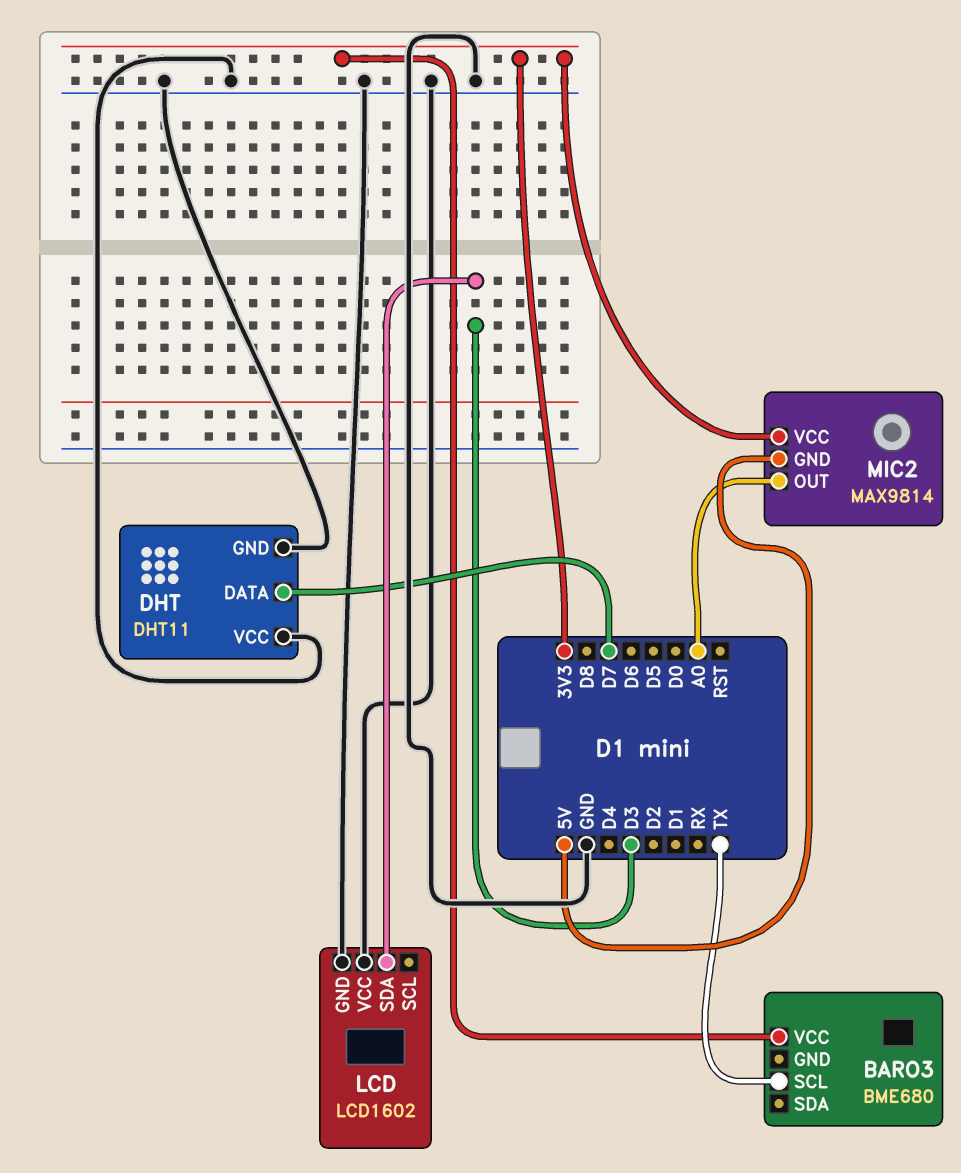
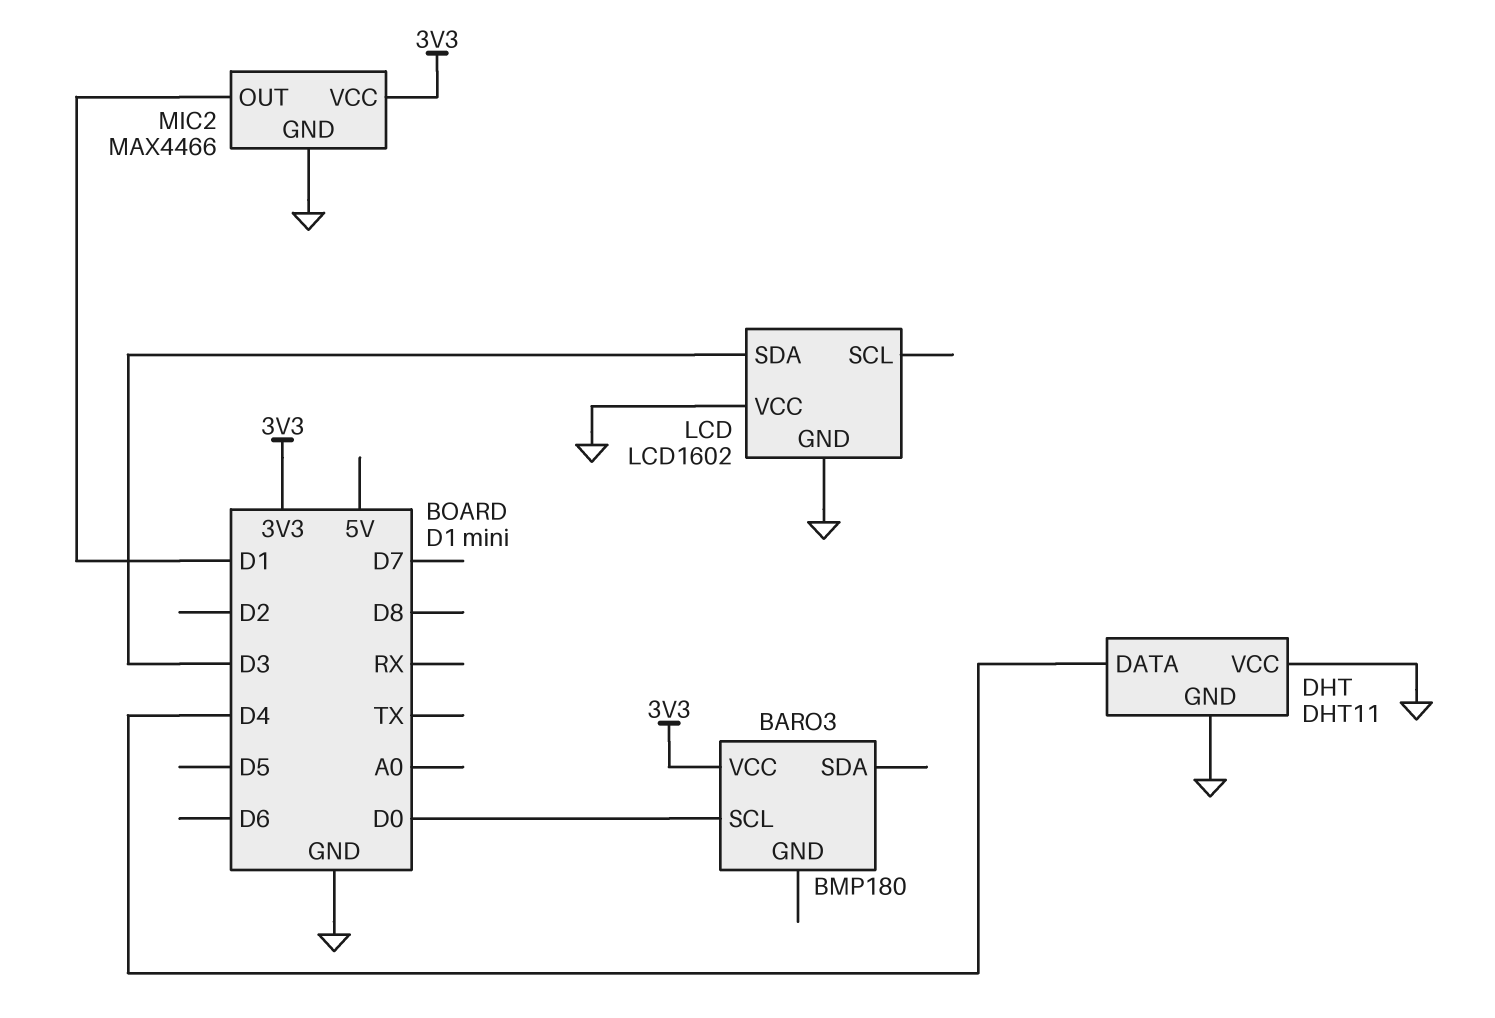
BARO3: BME680 -> BMP180
BARO3 pin SCL: TX -> D0
DHT pin DATA: D7 -> D4
MIC2: MAX9814 -> MAX4466
MIC2 pin GND: 5V -> GND
MIC2 pin OUT: A0 -> D1

